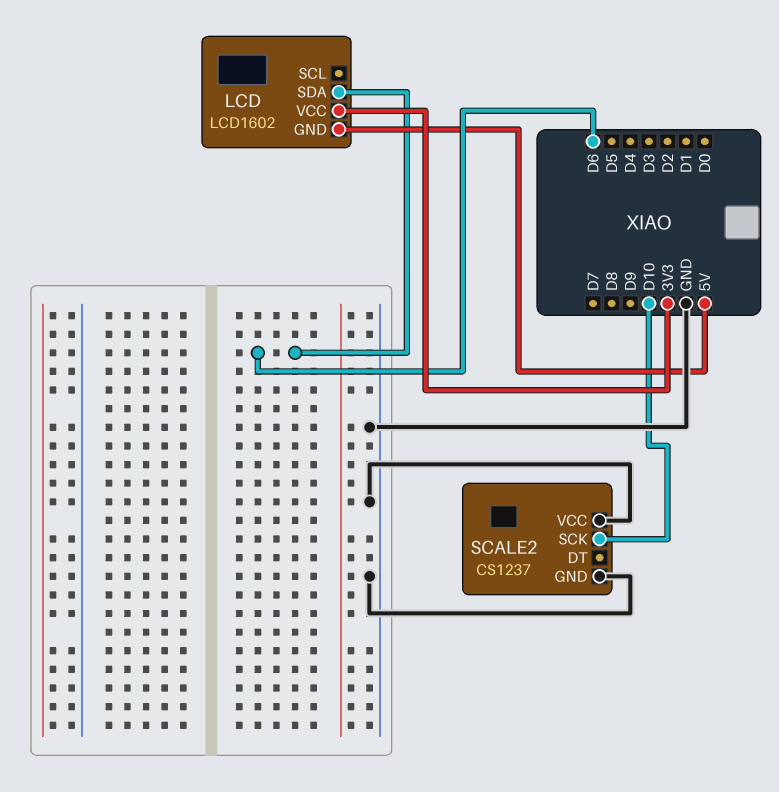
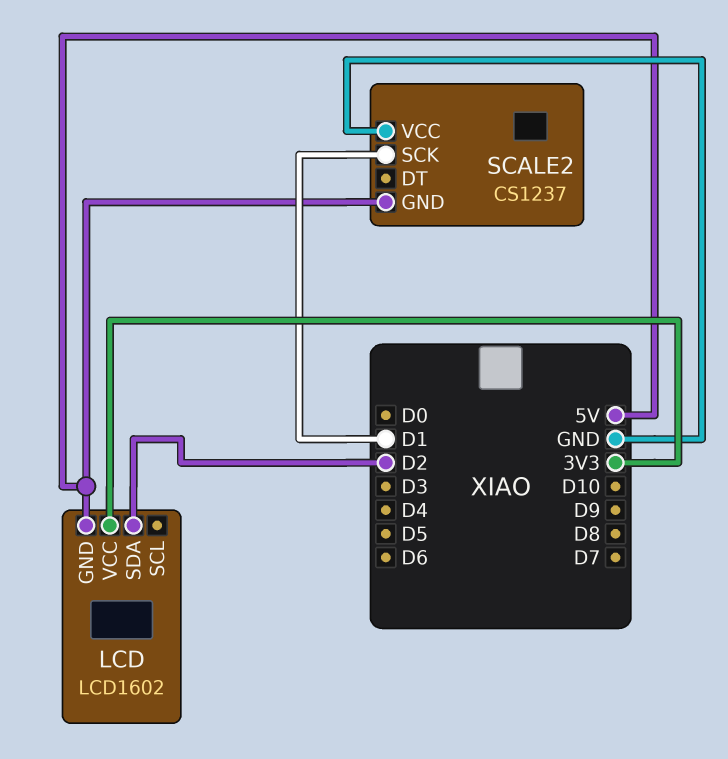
LCD pin SDA: D6 -> D2
SCALE2 pin GND: GND -> 5V
SCALE2 pin SCK: D10 -> D1

